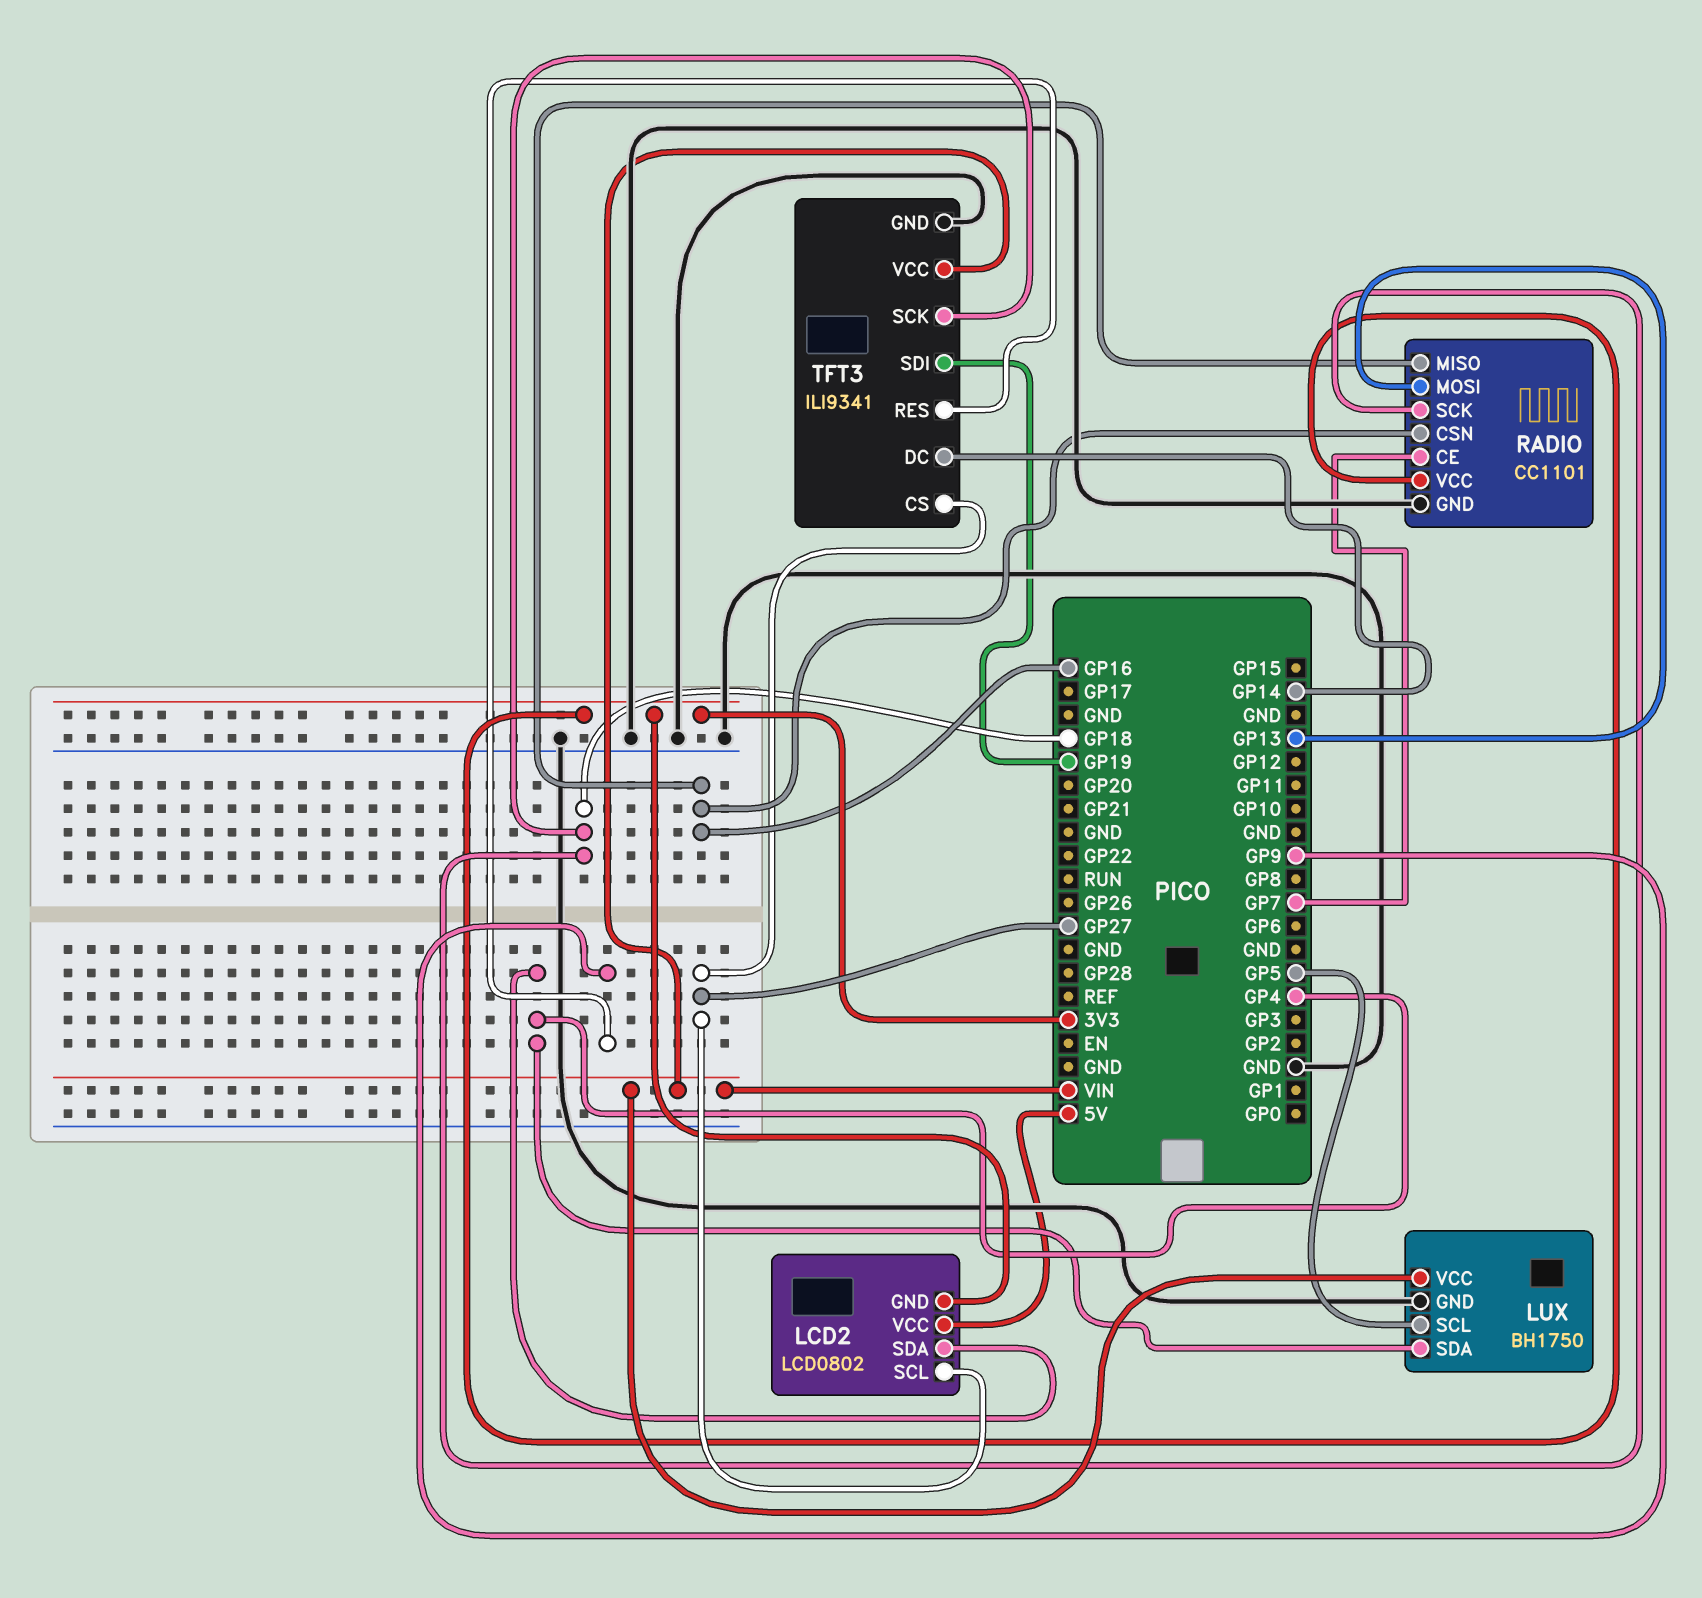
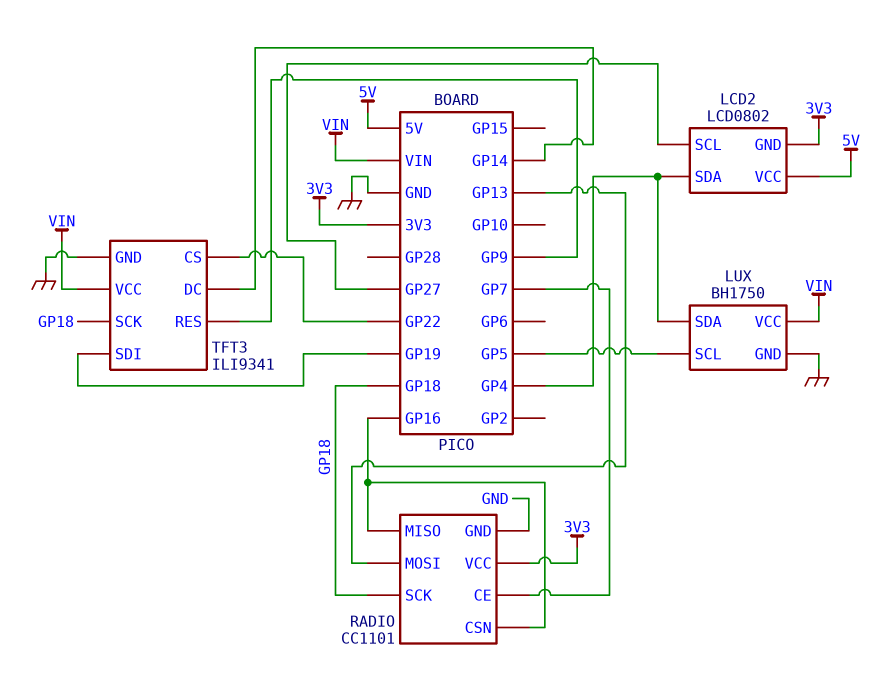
TFT3 pin CS: GP27 -> GP22

